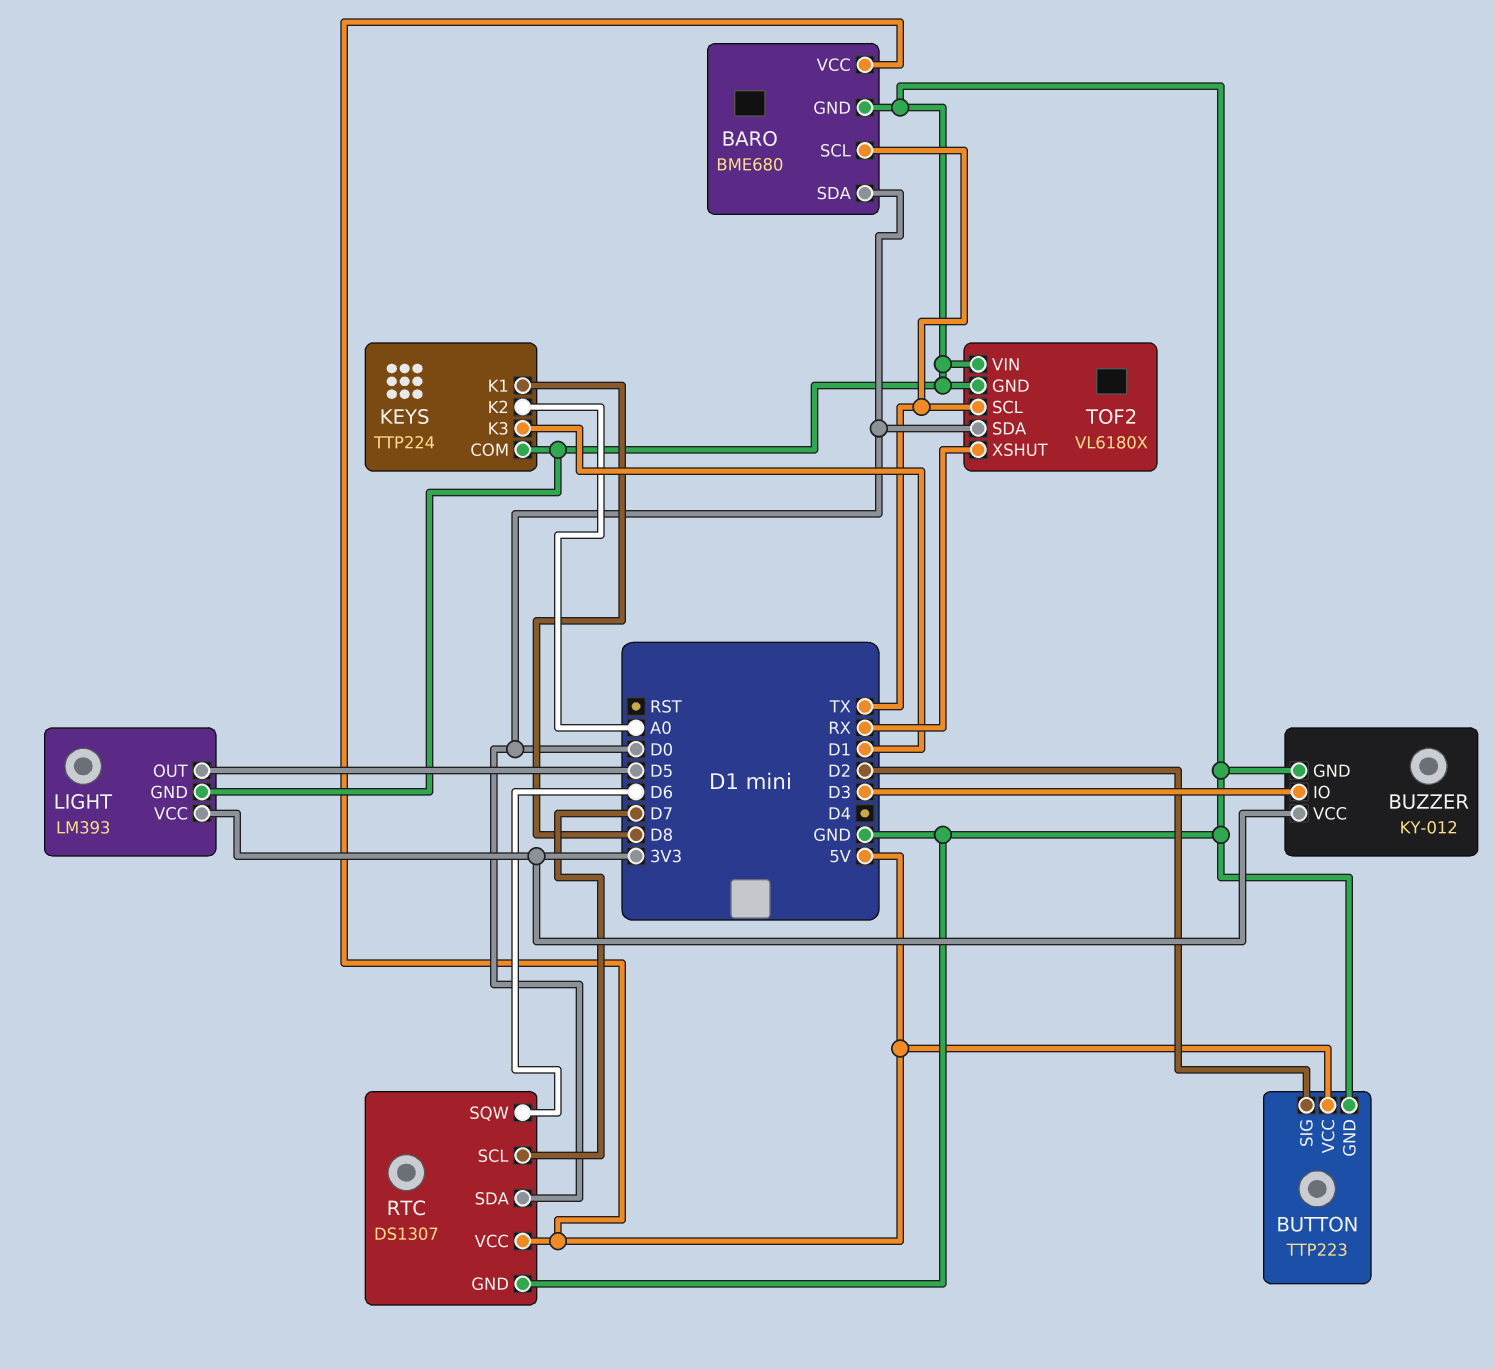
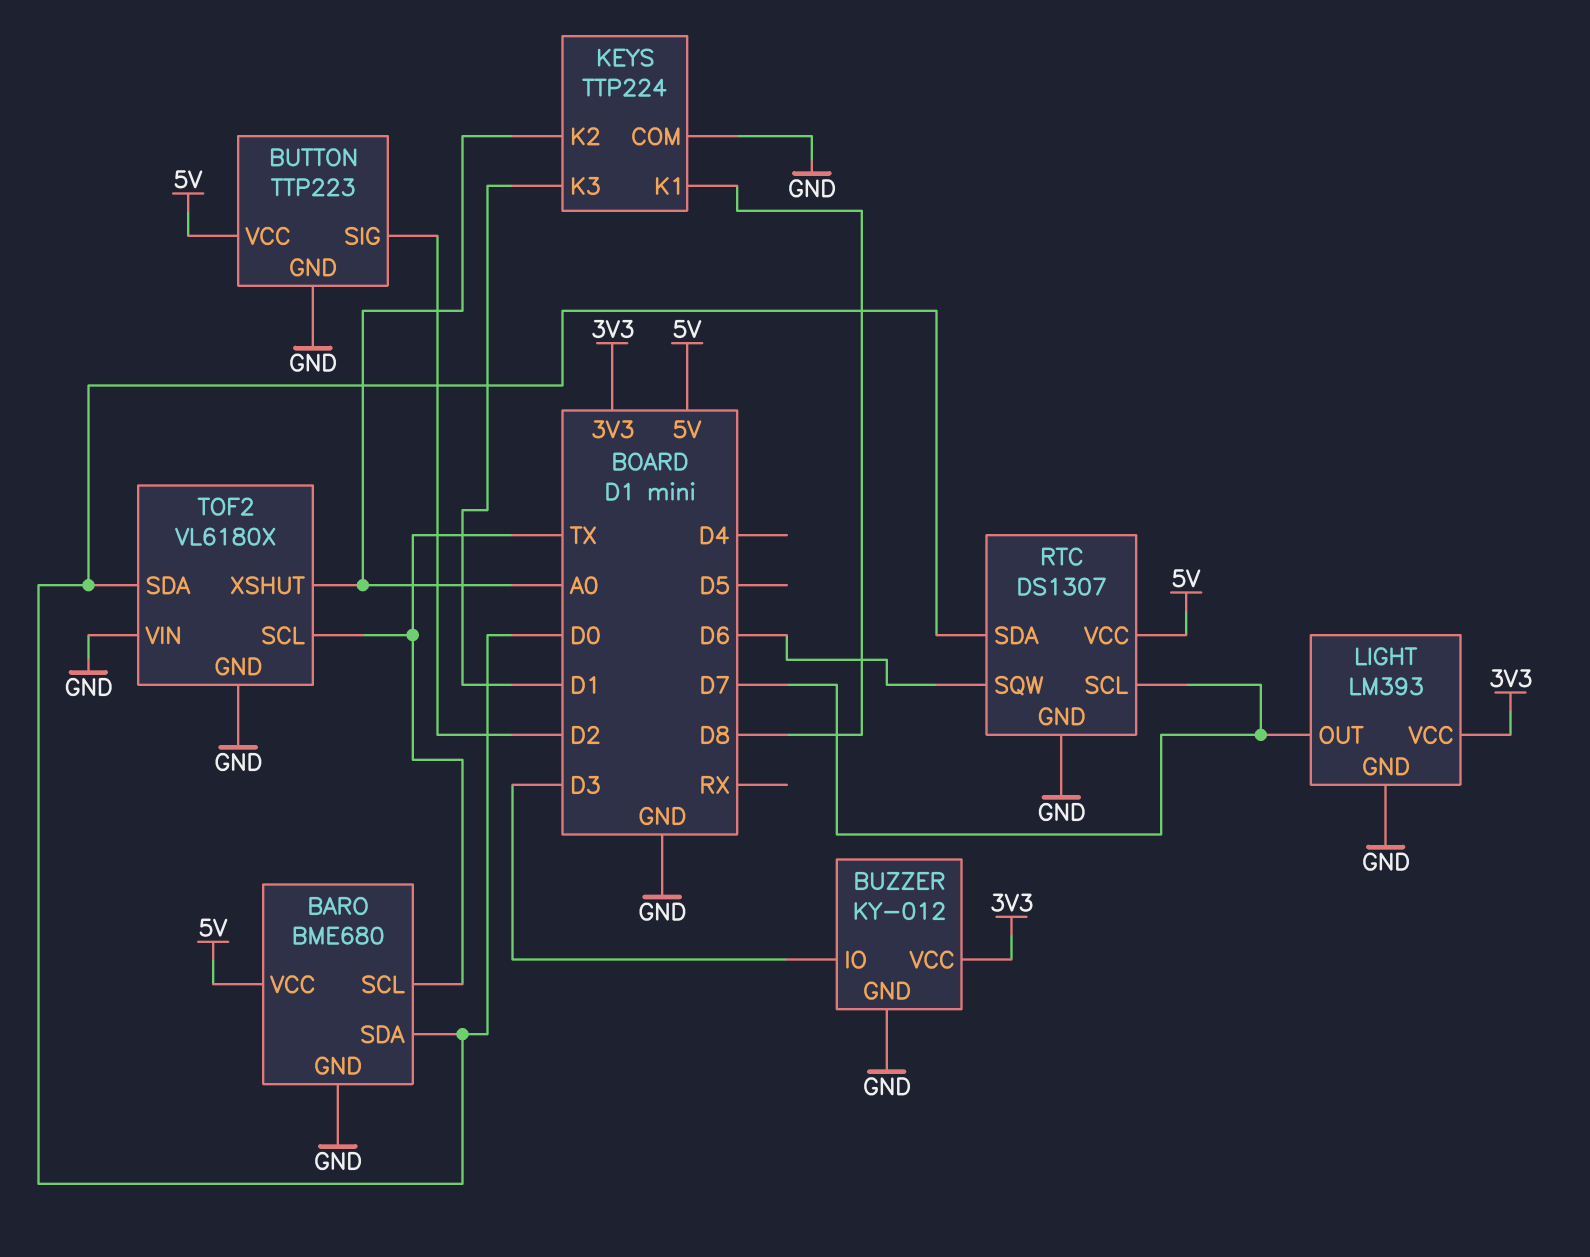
LIGHT pin OUT: D5 -> D7
TOF2 pin XSHUT: RX -> A0

